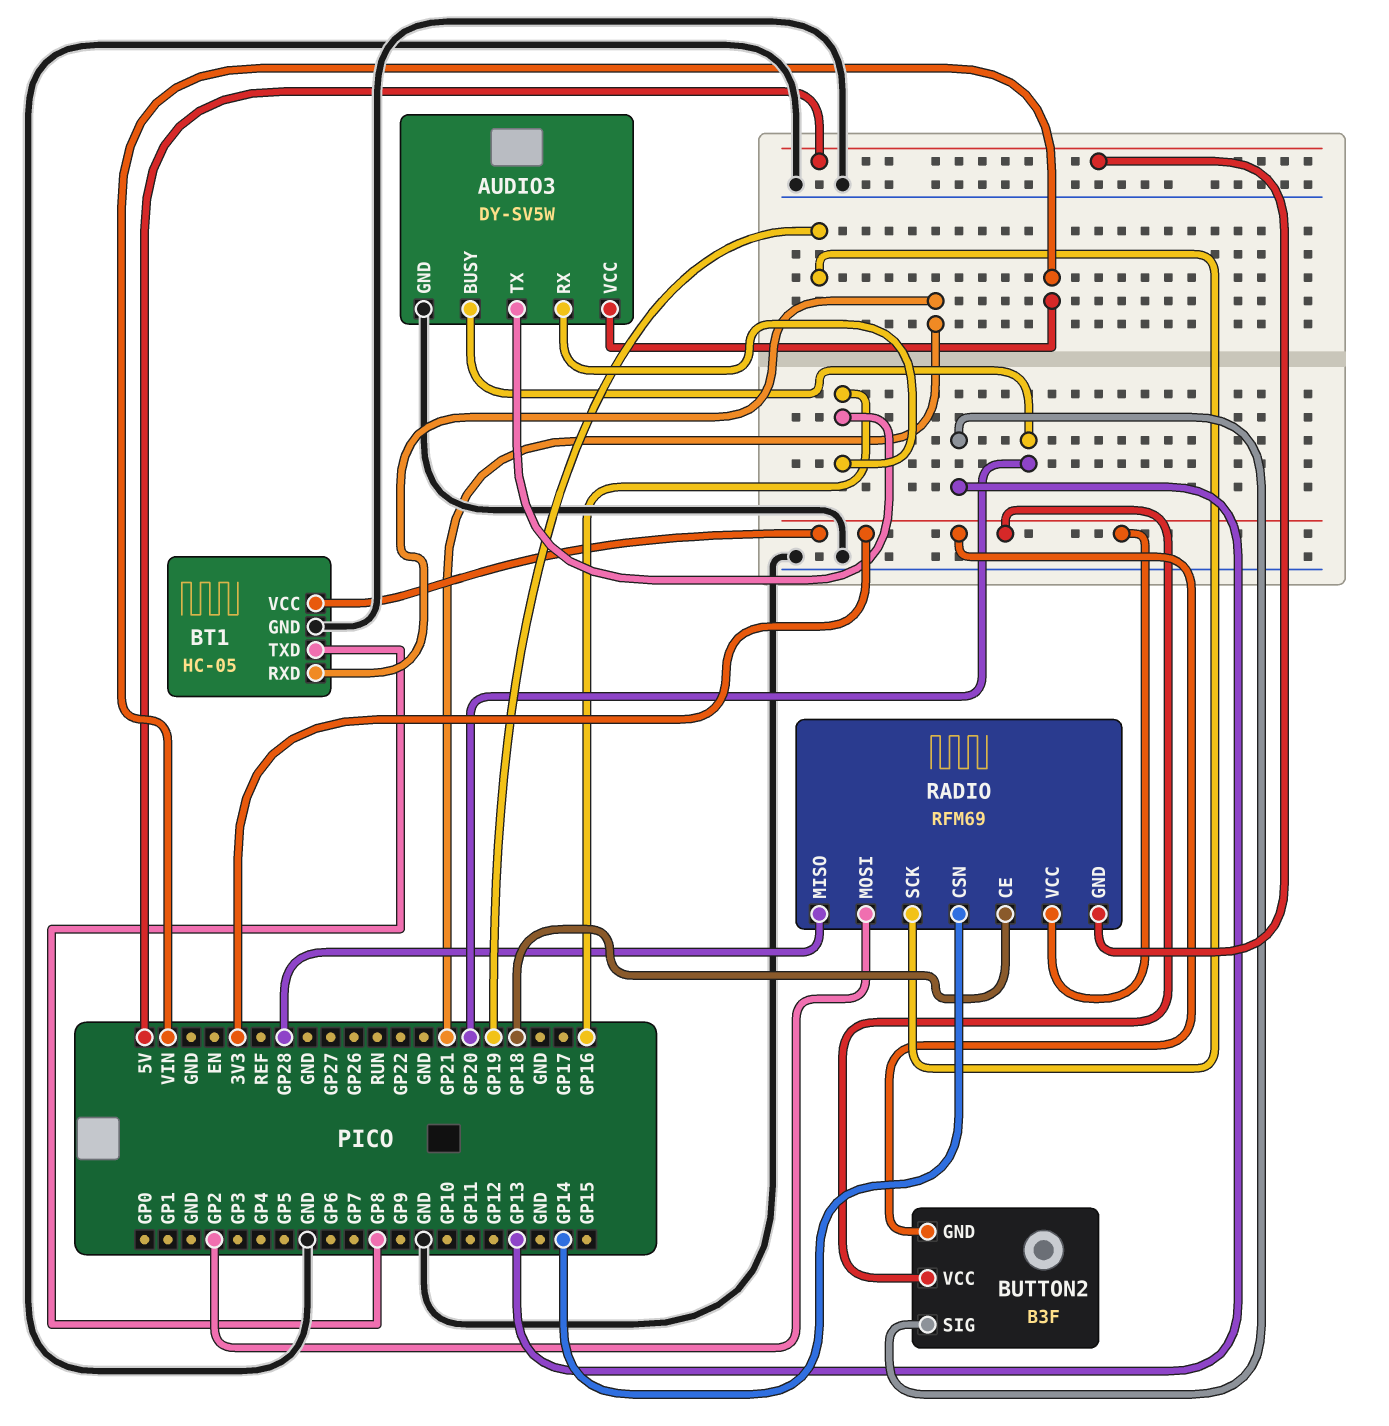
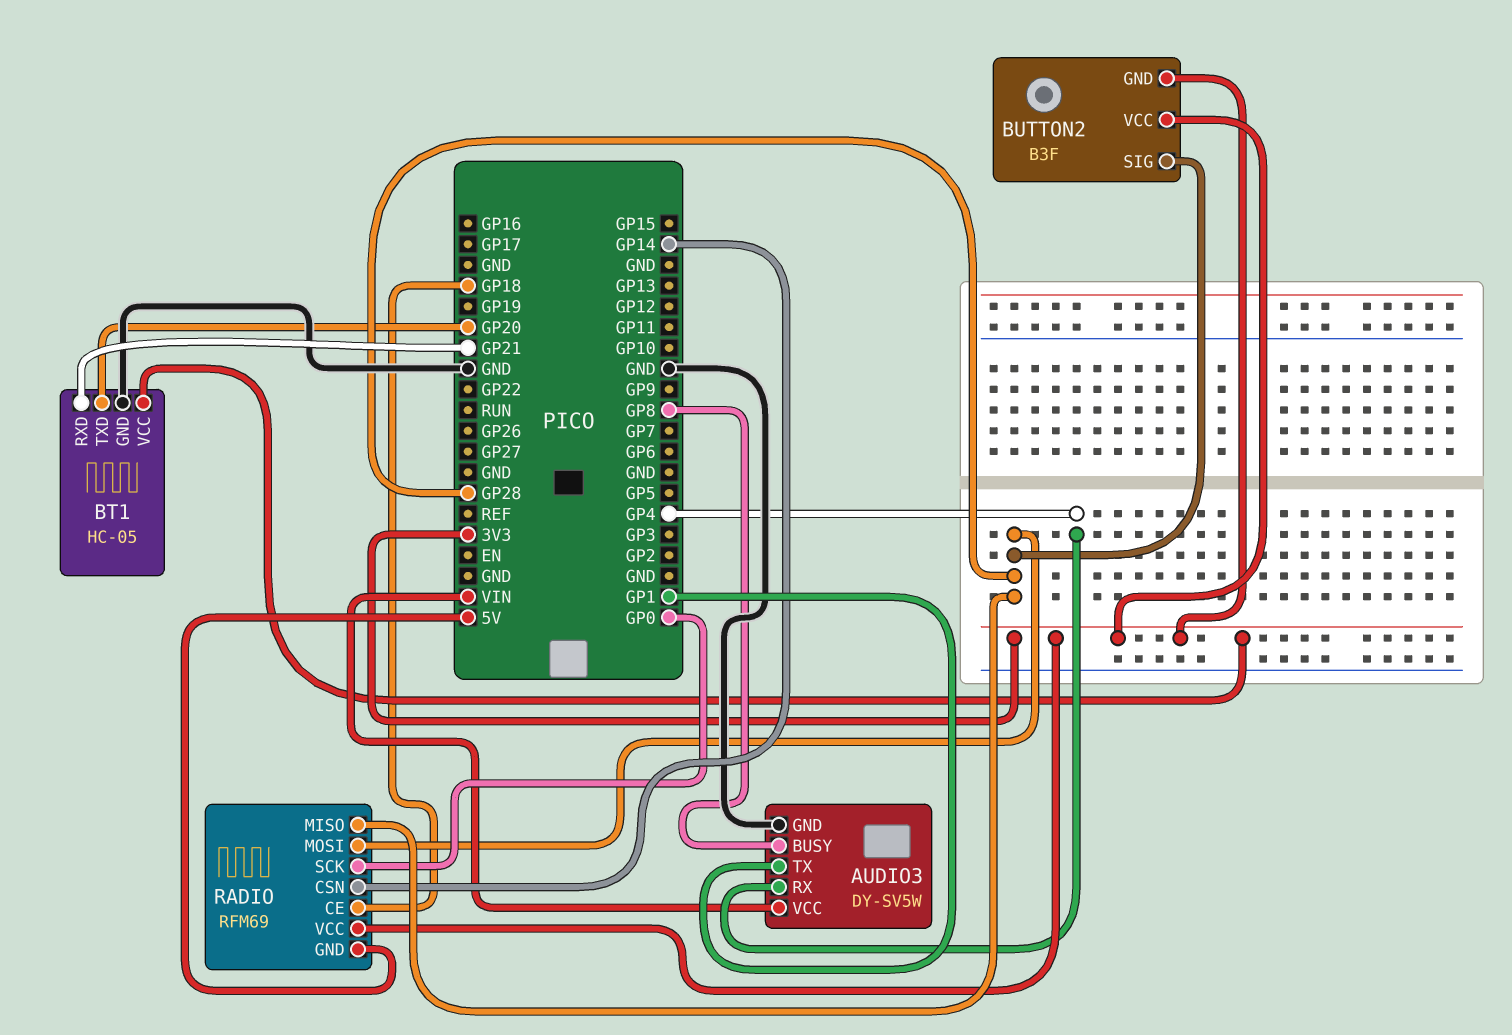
AUDIO3 pin BUSY: GP20 -> GP8
AUDIO3 pin RX: GP16 -> GP4
AUDIO3 pin TX: GP16 -> GP1
BT1 pin TXD: GP8 -> GP20
BUTTON2 pin SIG: GP13 -> GP28
RADIO pin MOSI: GP2 -> GP28
RADIO pin SCK: GP19 -> GP0

